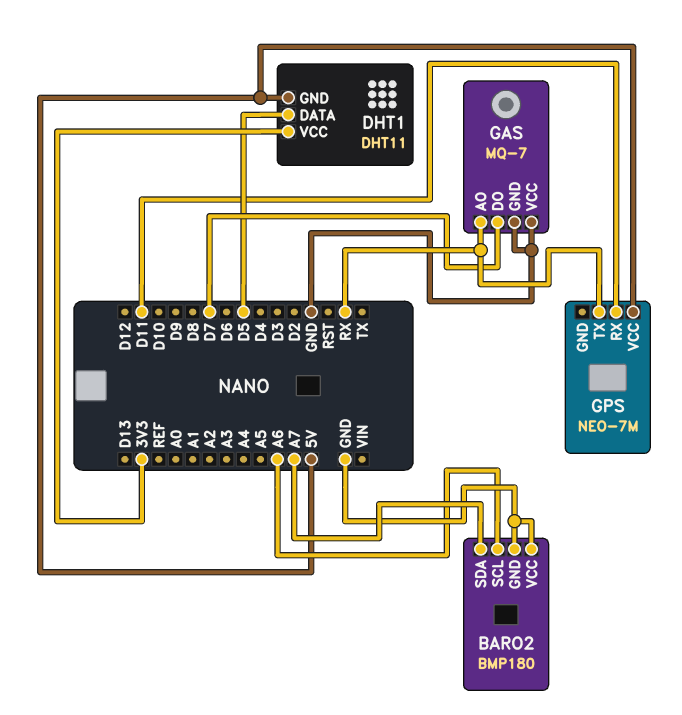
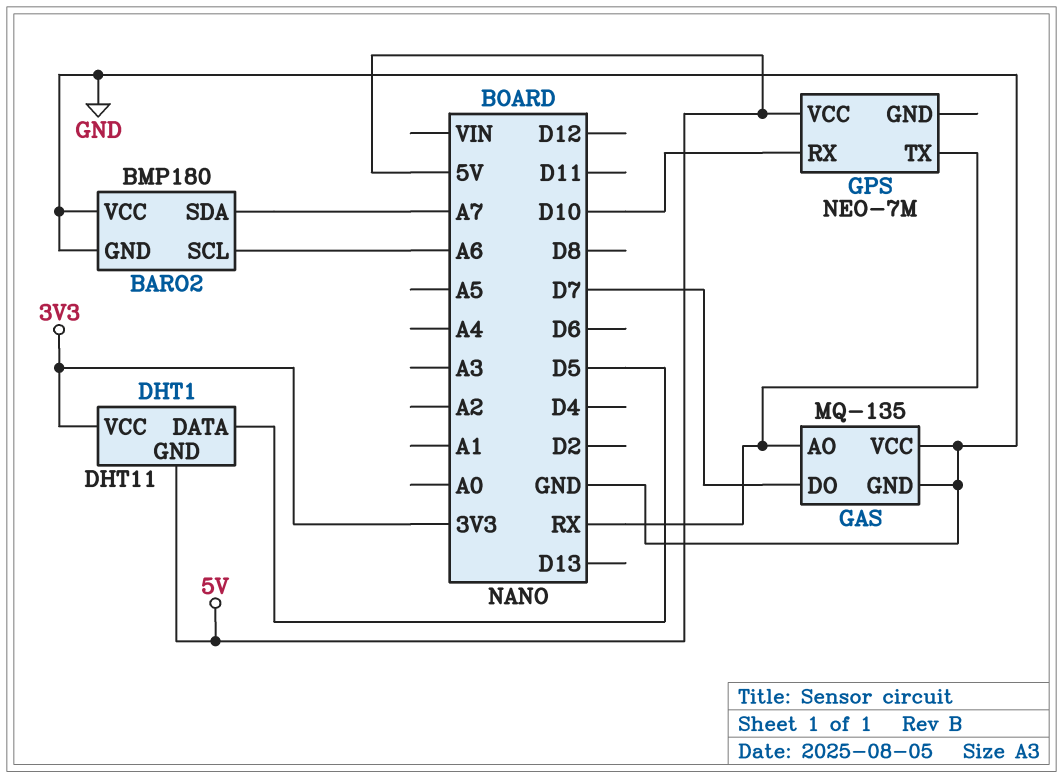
GAS: MQ-7 -> MQ-135
GPS pin RX: D11 -> D10

